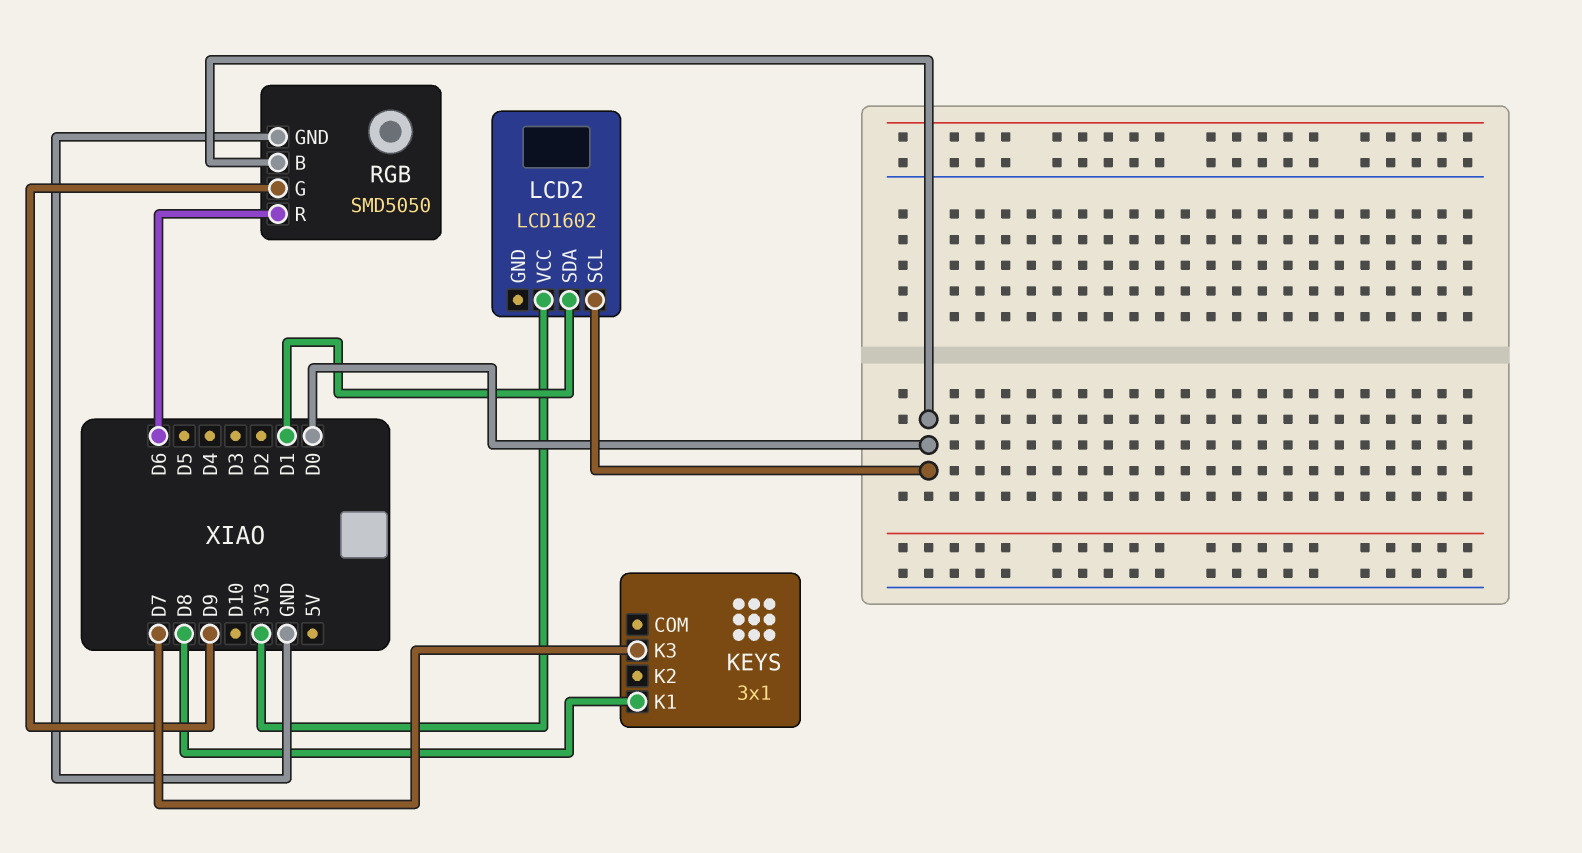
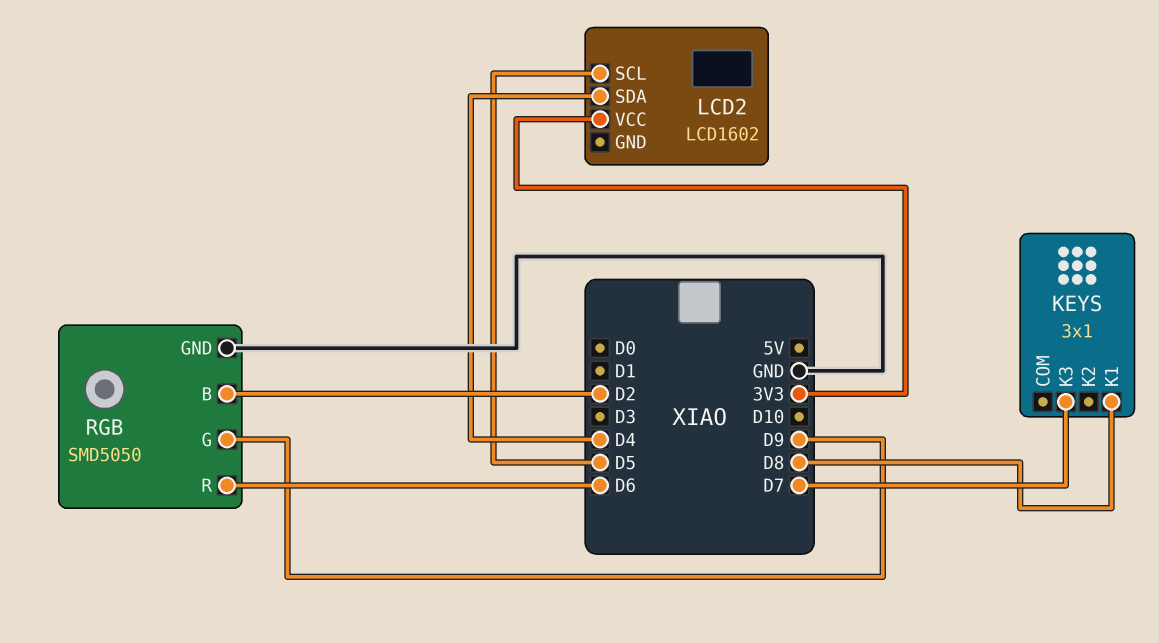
LCD2 pin SCL: D0 -> D5
LCD2 pin SDA: D1 -> D4
RGB pin B: D0 -> D2

